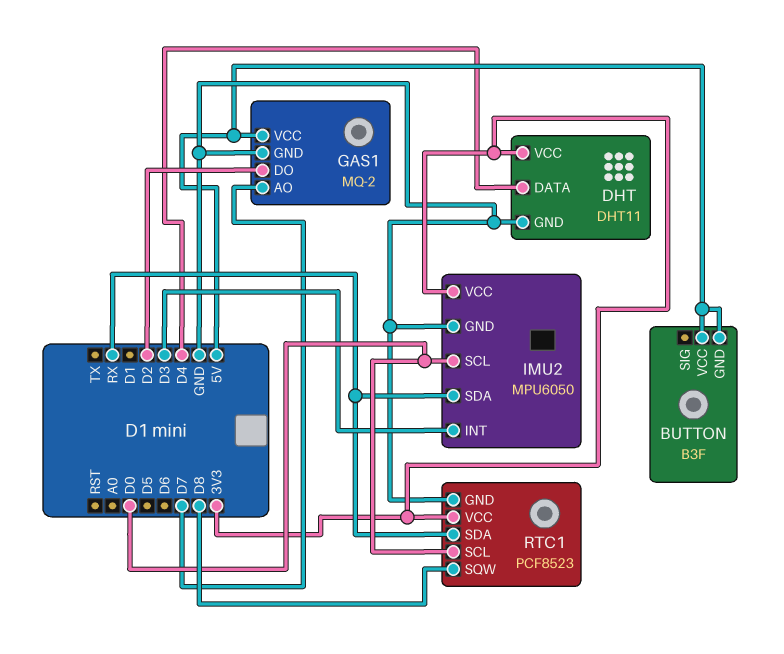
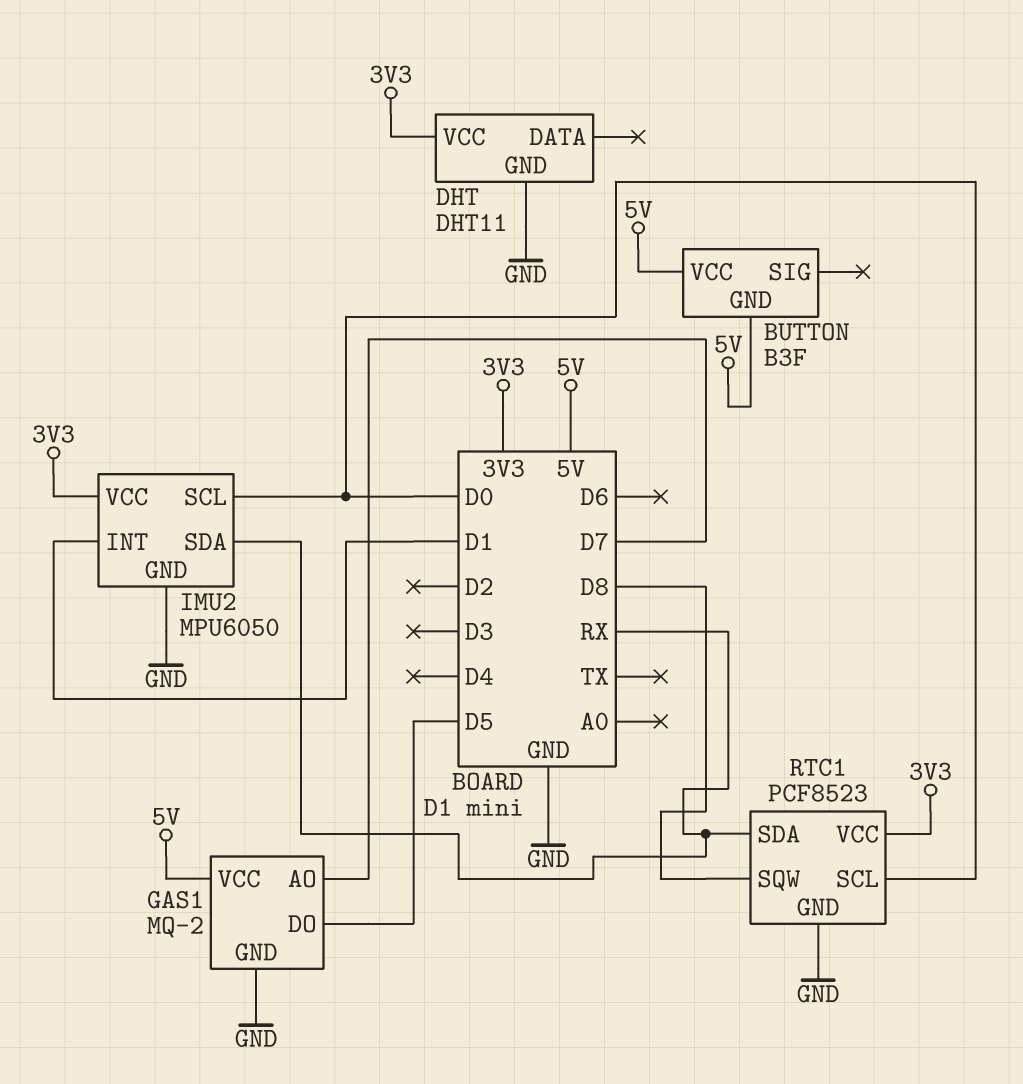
DHT pin DATA: D4 -> none
GAS1 pin DO: D2 -> D5
IMU2 pin INT: D3 -> D1

